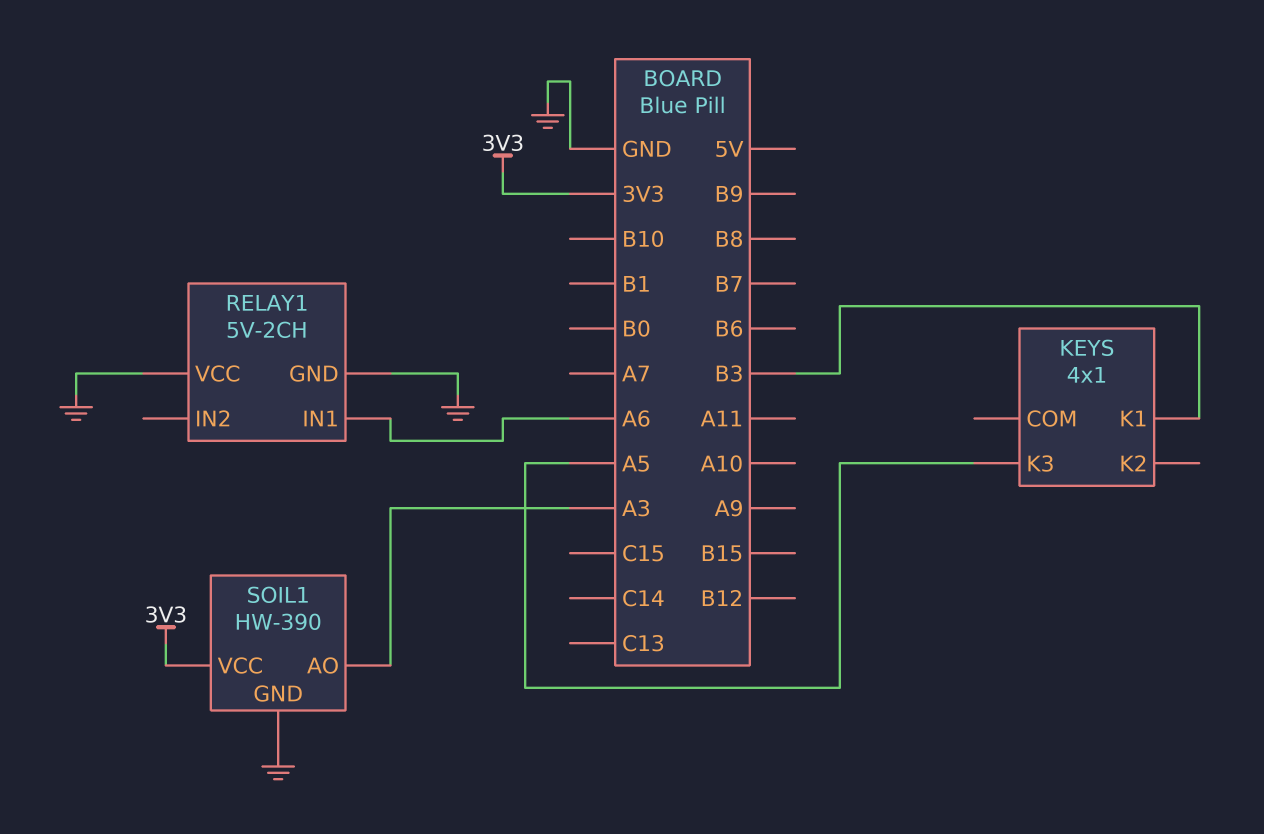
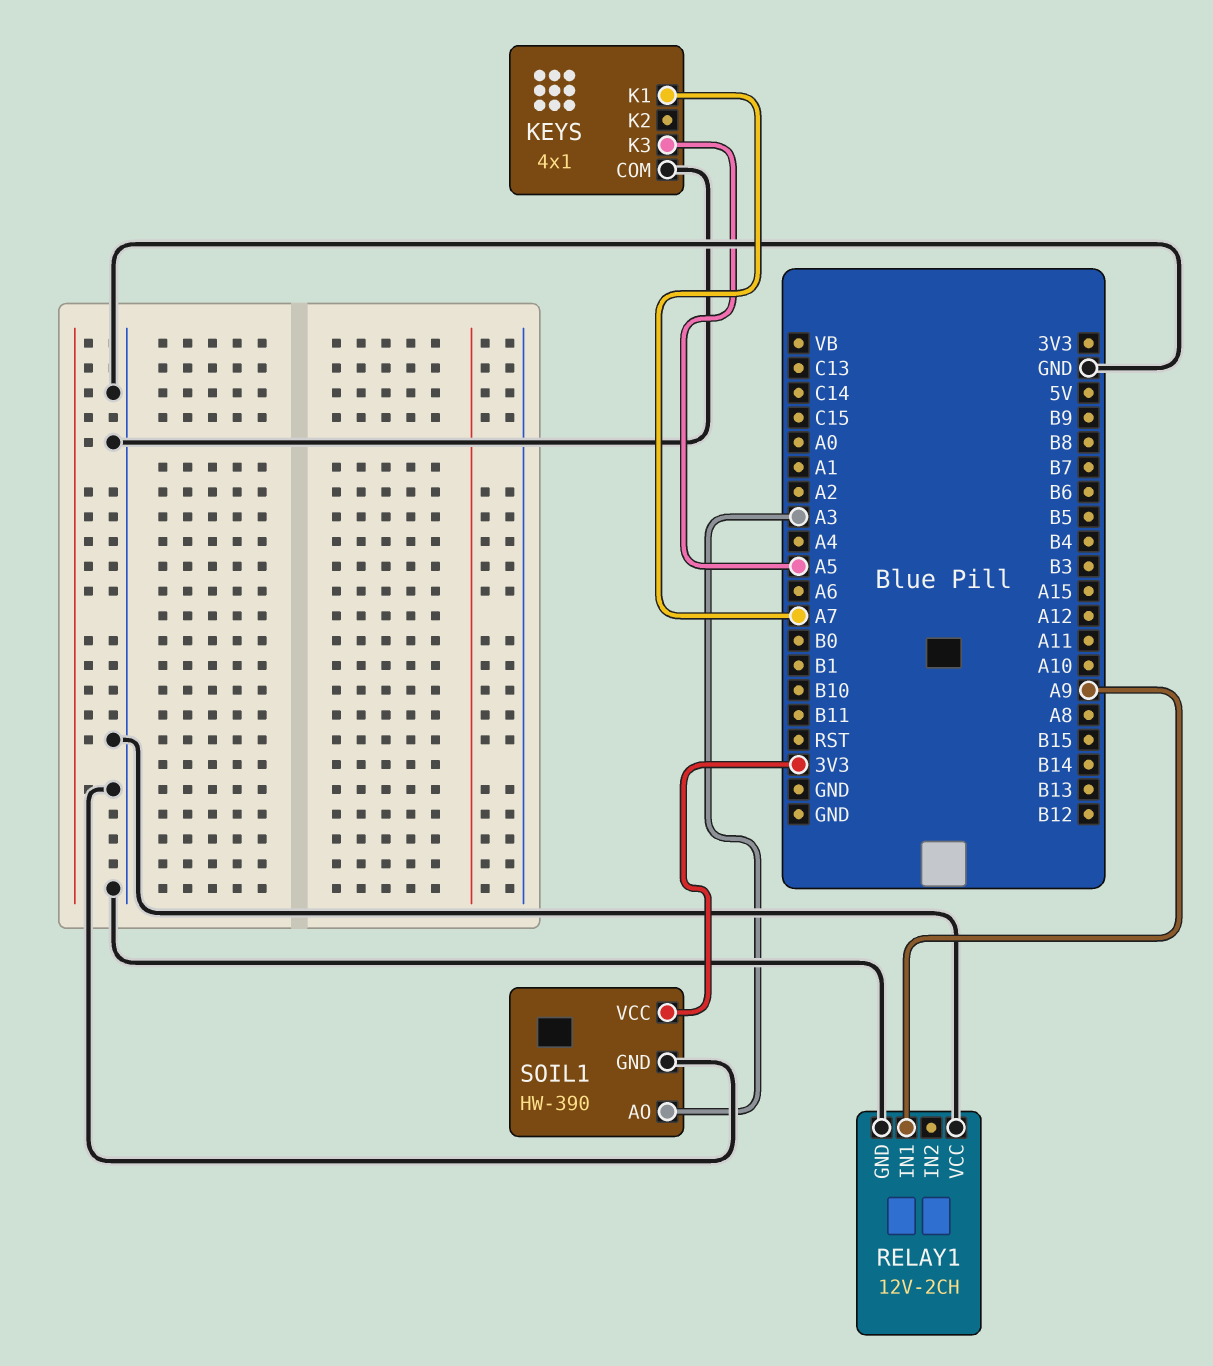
KEYS pin COM: none -> GND
KEYS pin K1: B3 -> A7
RELAY1: 5V-2CH -> 12V-2CH
RELAY1 pin IN1: A6 -> A9

